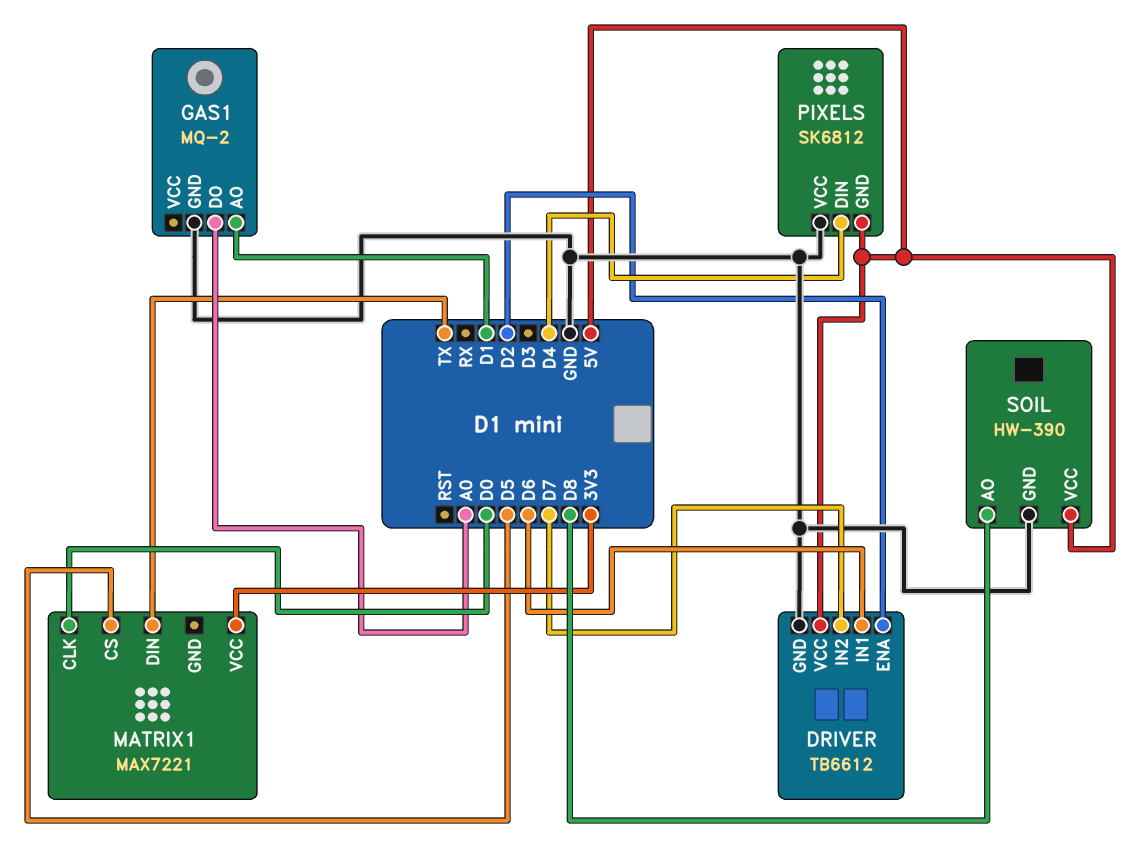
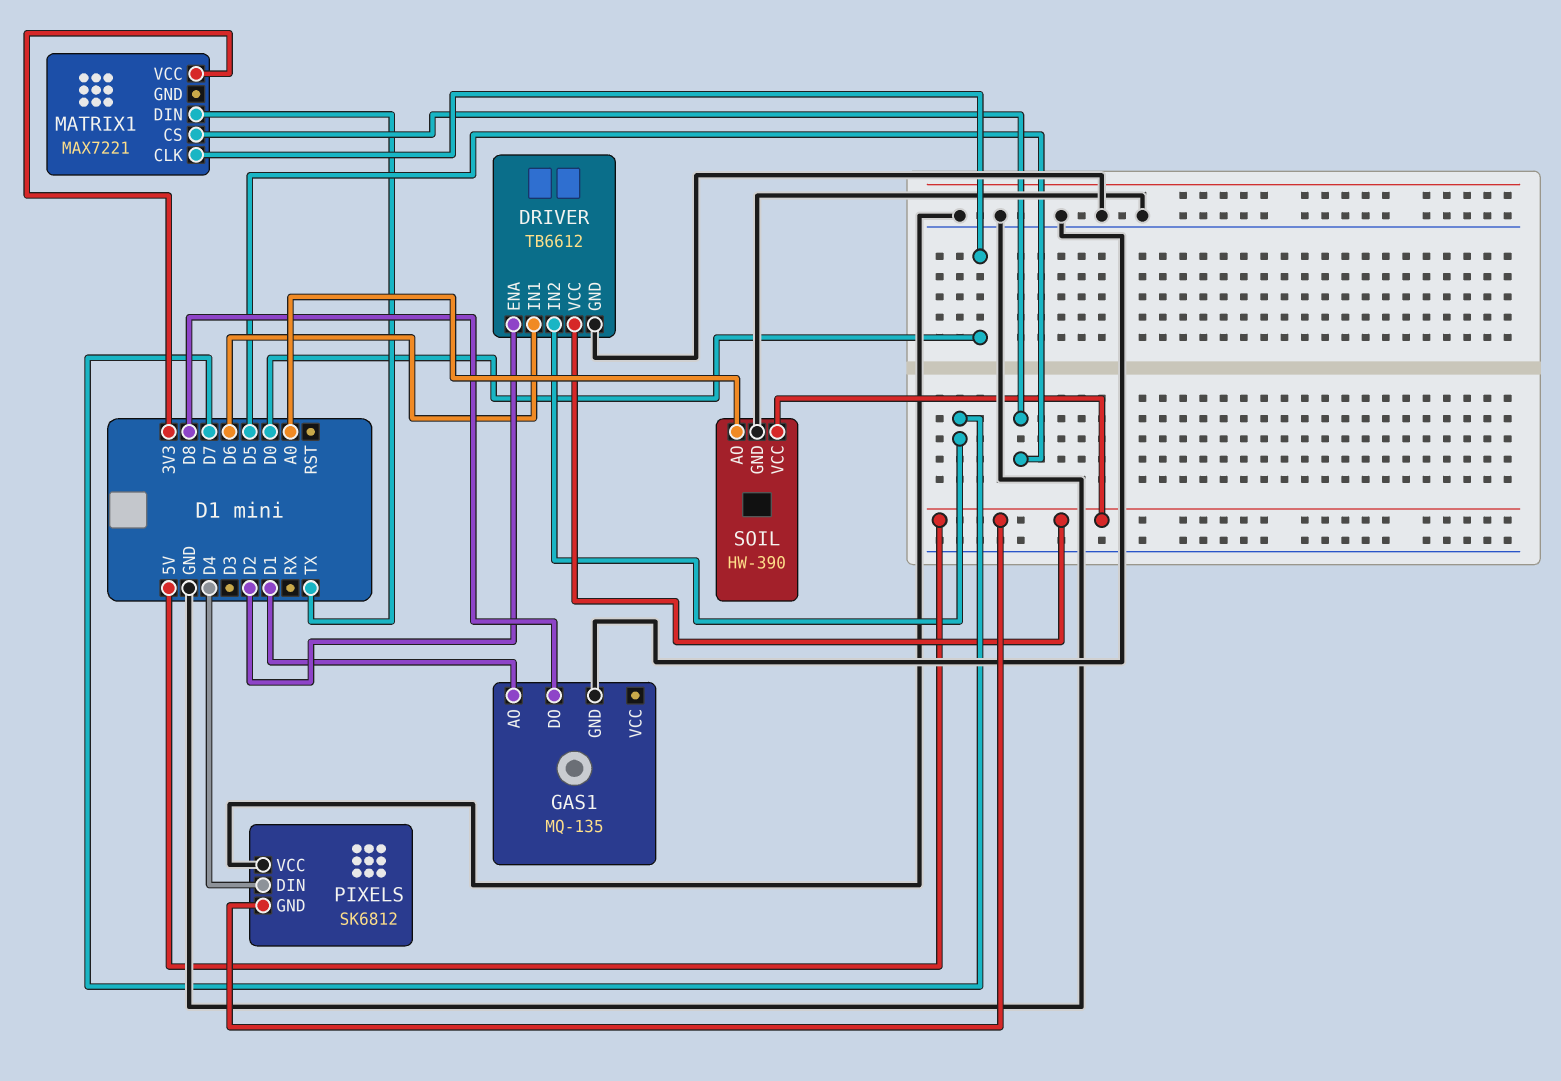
GAS1: MQ-2 -> MQ-135
GAS1 pin DO: A0 -> D8
SOIL pin AO: D8 -> A0

